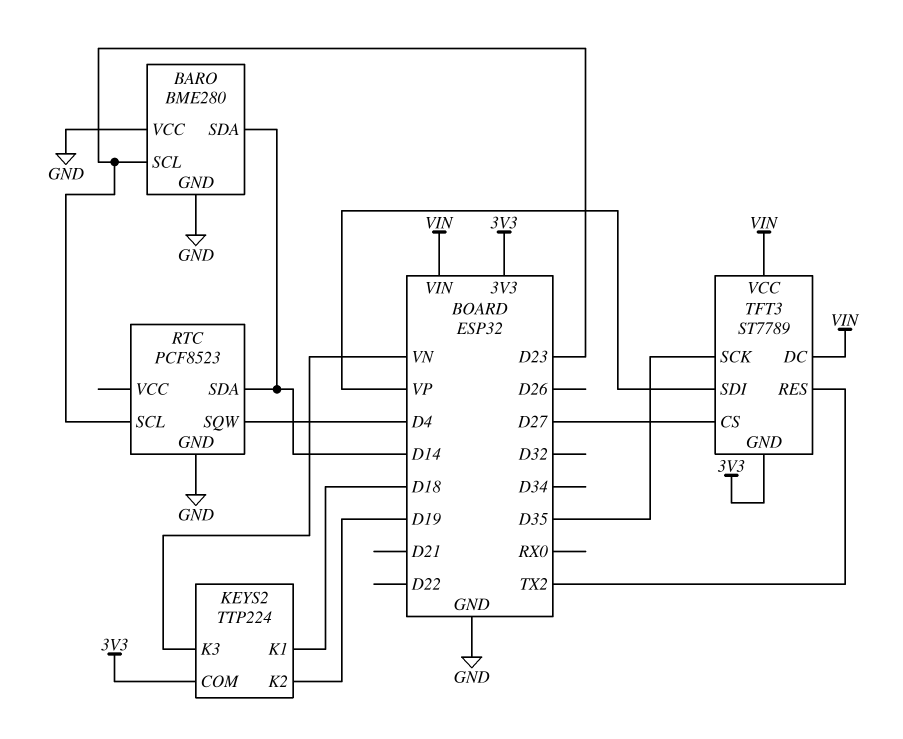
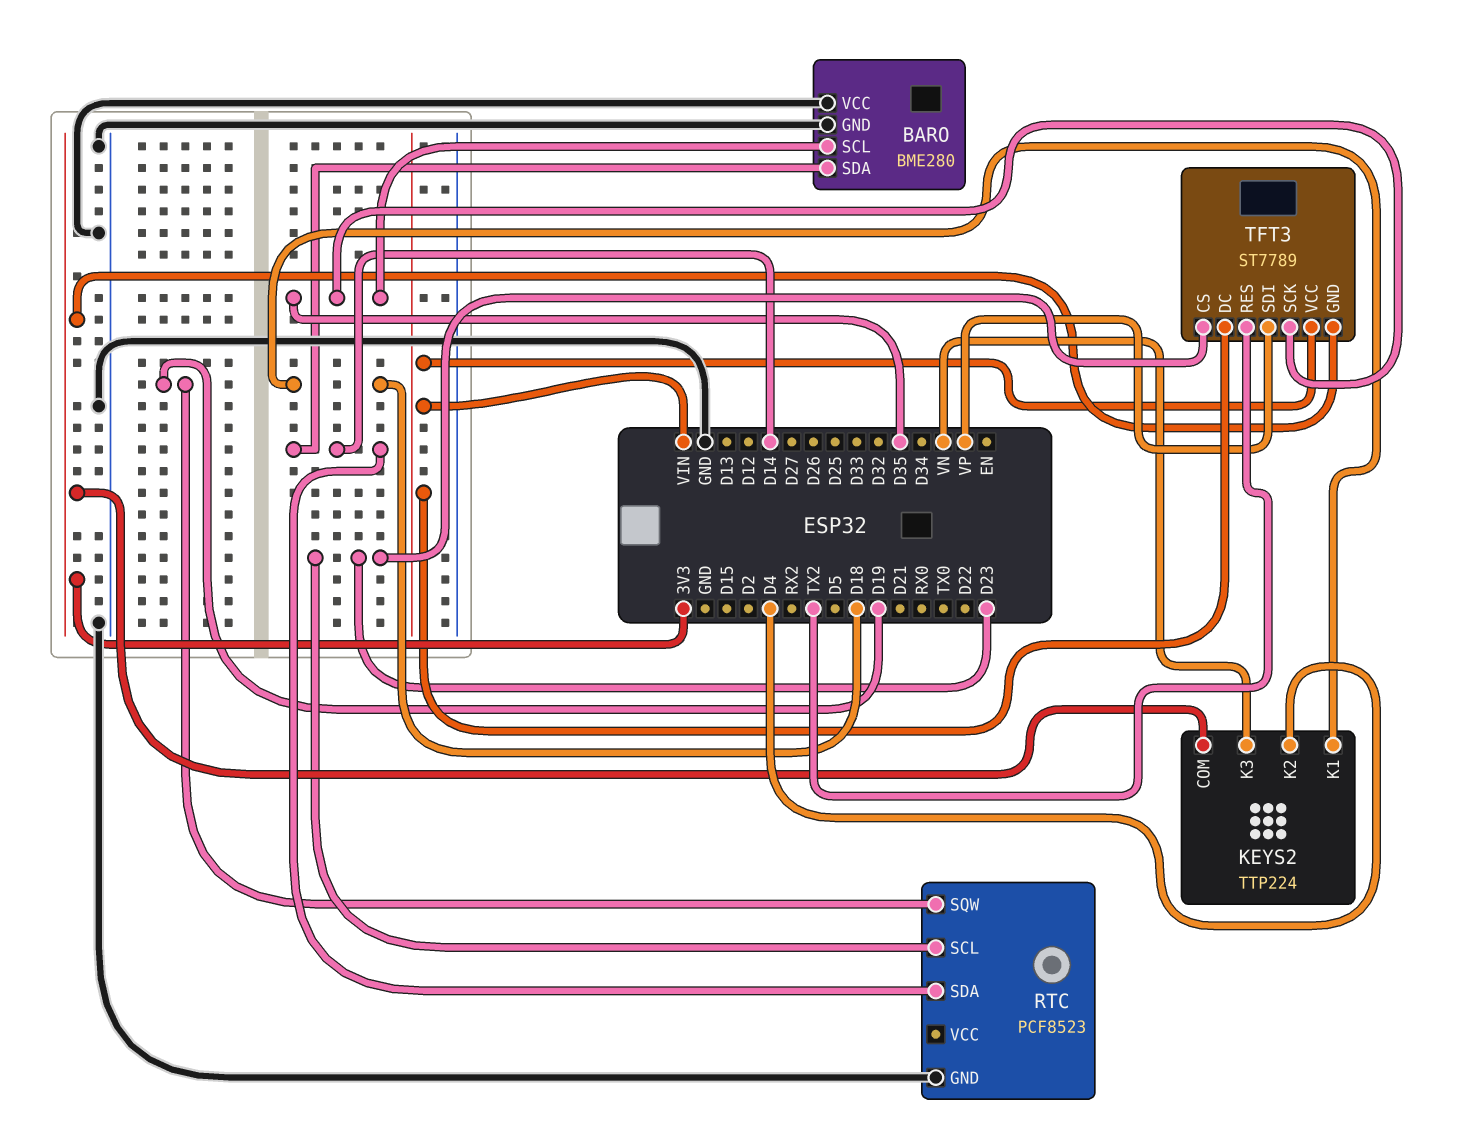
BARO pin SCL: D23 -> D35
KEYS2 pin K2: D19 -> D4
RTC pin SQW: D4 -> D19
TFT3 pin CS: D27 -> D23

